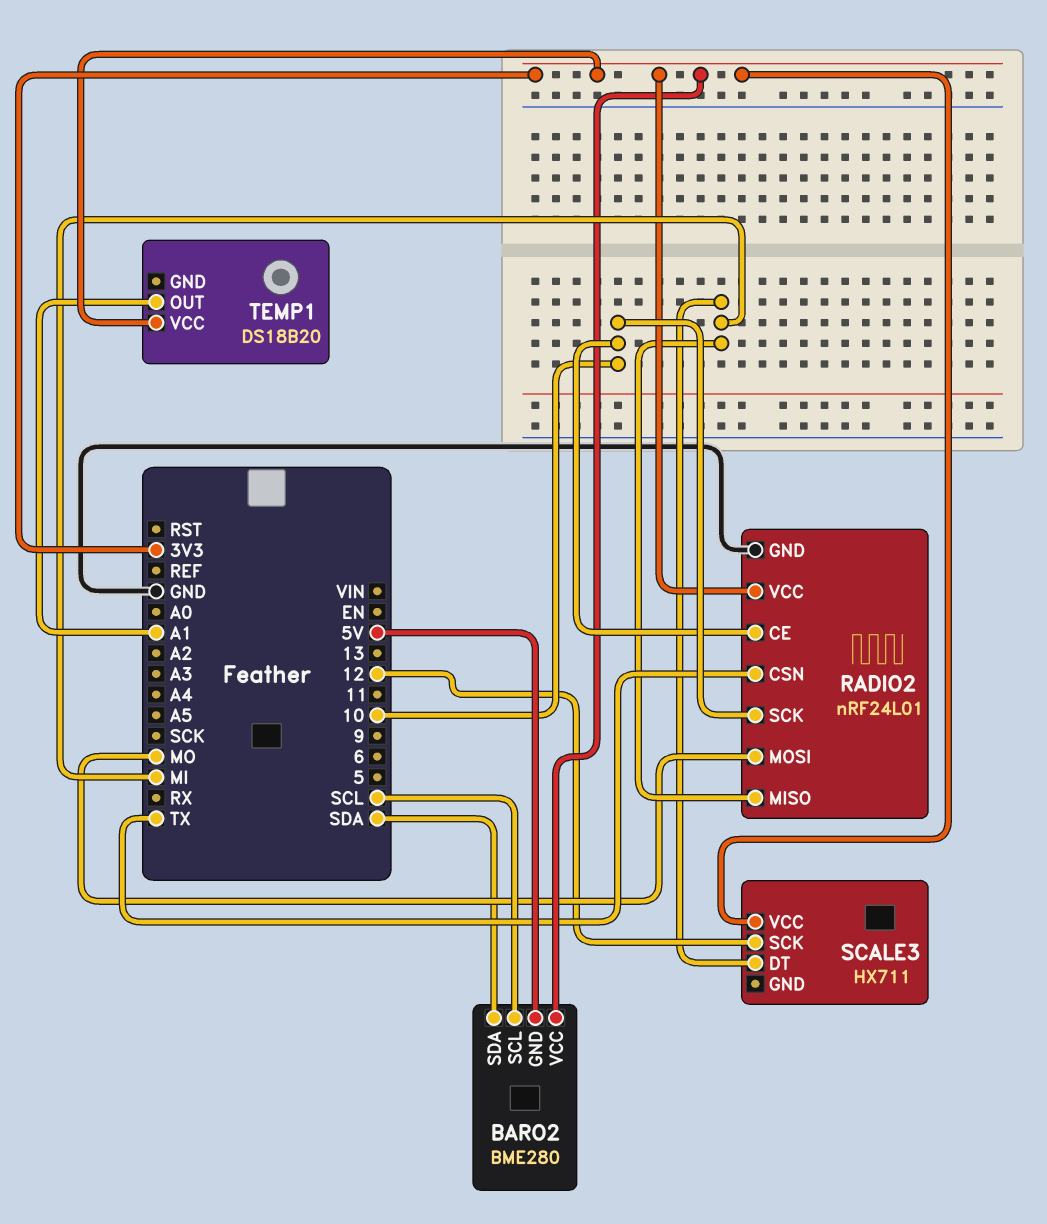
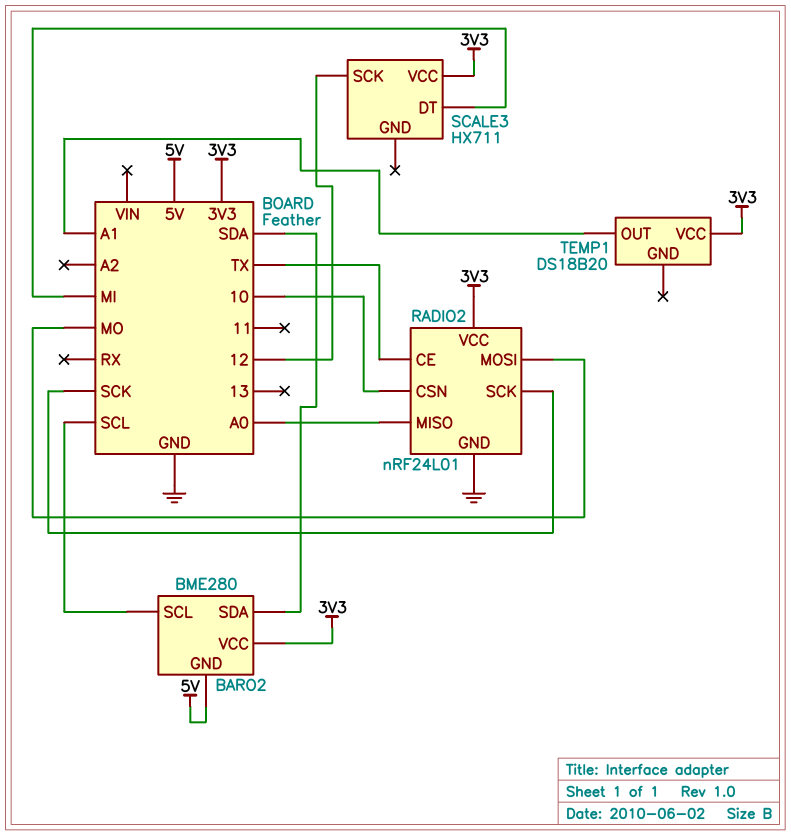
RADIO2 pin CE: 10 -> TX
RADIO2 pin CSN: TX -> 10
RADIO2 pin MISO: MI -> A0
RADIO2 pin SCK: 10 -> SCK

